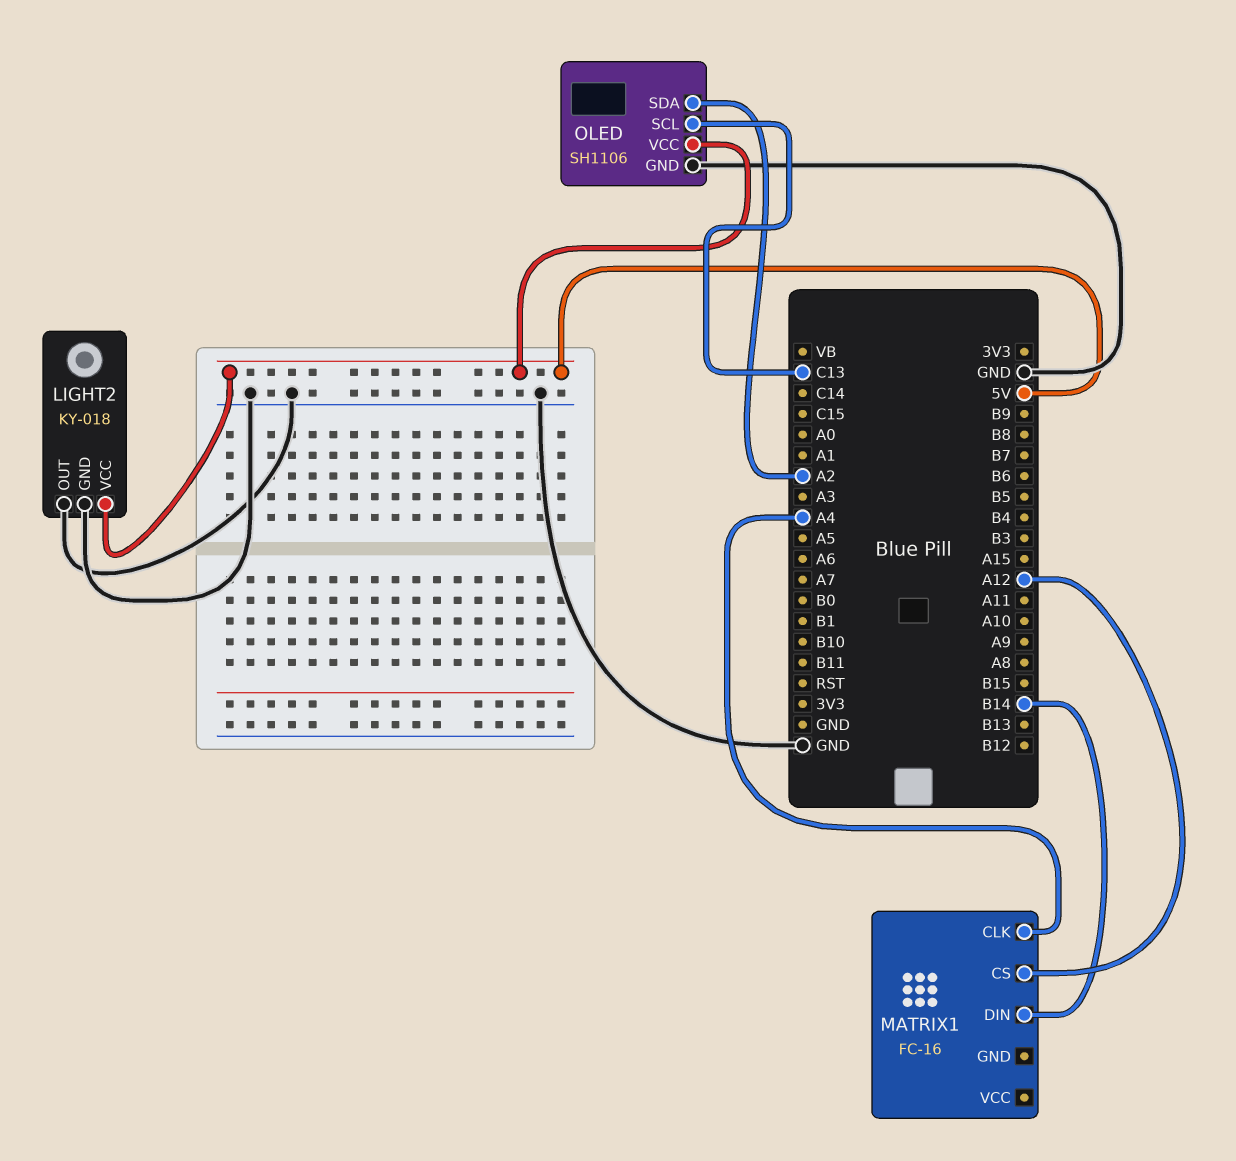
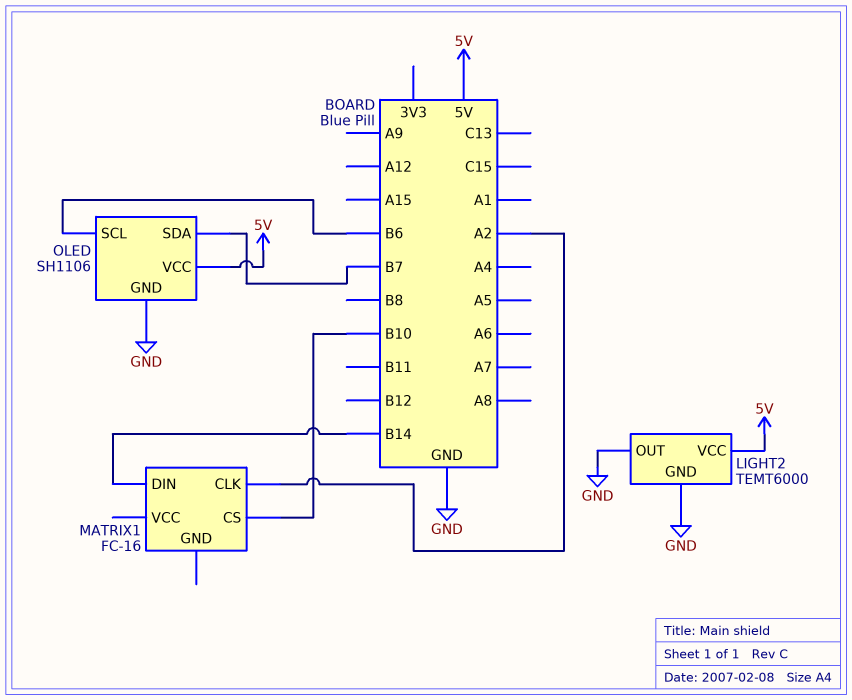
LIGHT2: KY-018 -> TEMT6000
MATRIX1 pin CLK: A4 -> A2
MATRIX1 pin CS: A12 -> B10
OLED pin SCL: C13 -> B6
OLED pin SDA: A2 -> B7

